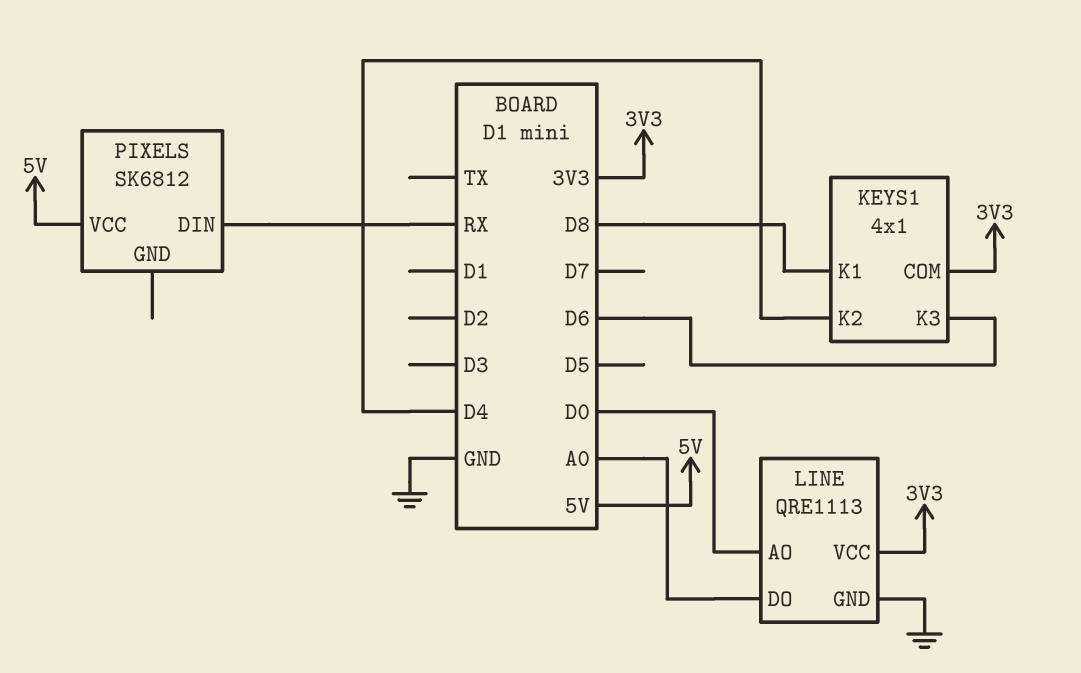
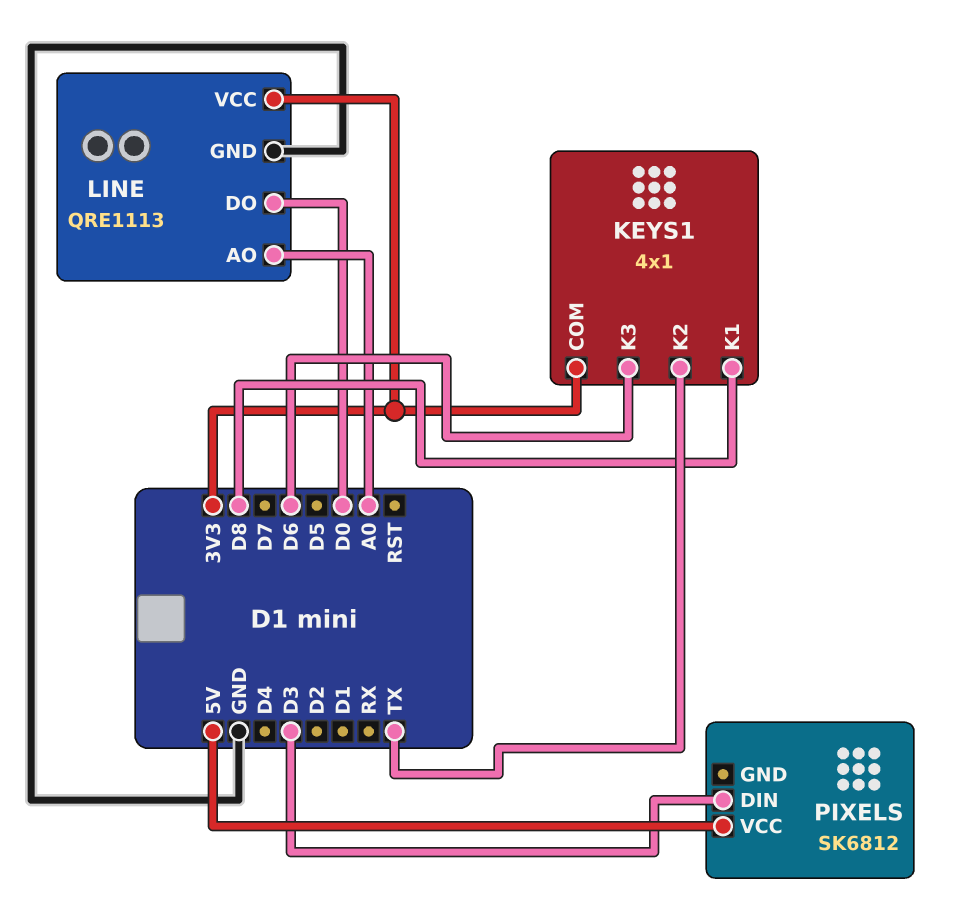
KEYS1 pin K2: D4 -> TX
LINE pin AO: D0 -> A0
LINE pin DO: A0 -> D0
PIXELS pin DIN: RX -> D3

